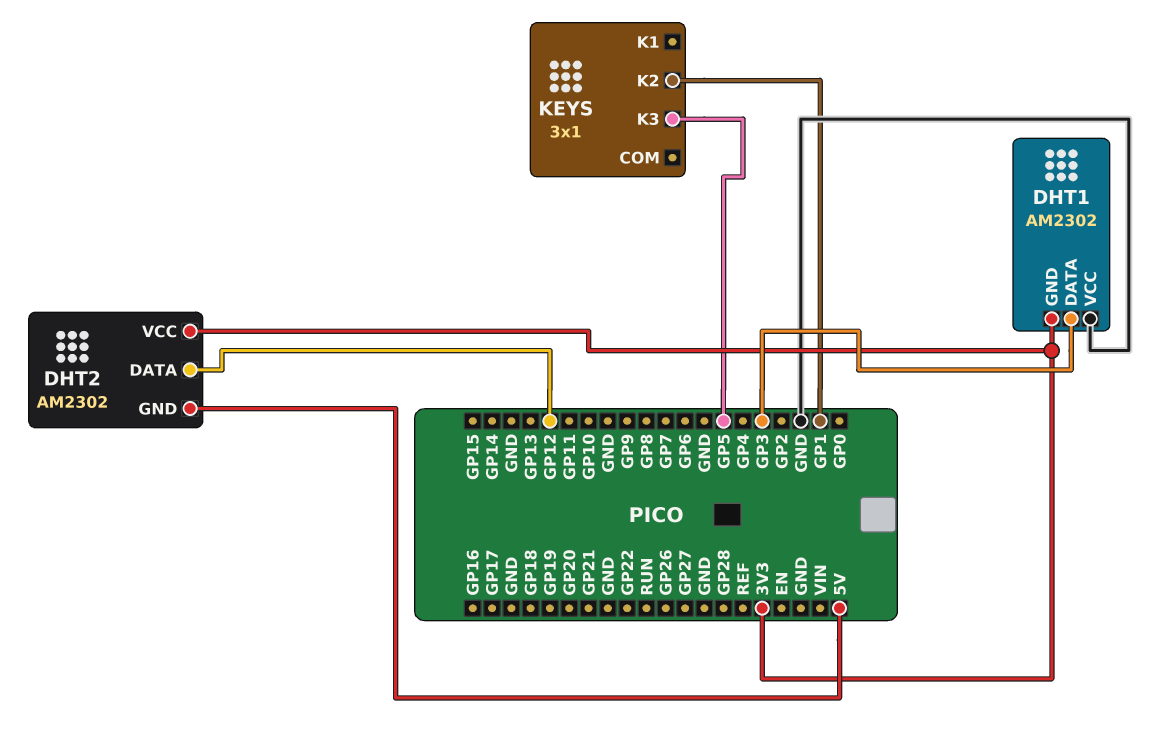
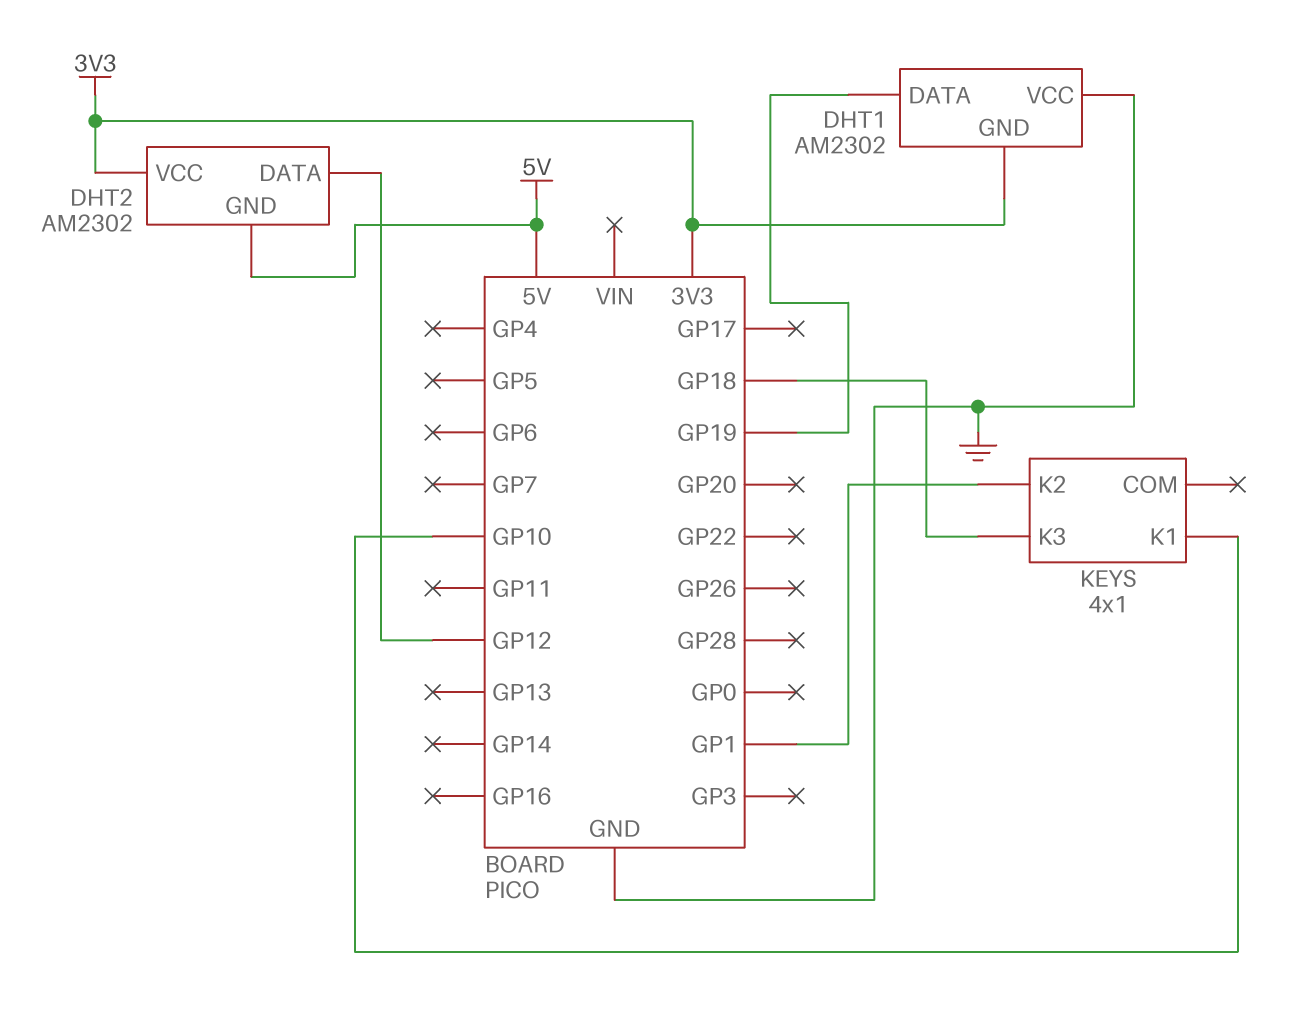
DHT1 pin DATA: GP3 -> GP19
KEYS: 3x1 -> 4x1
KEYS pin K1: none -> GP10
KEYS pin K3: GP5 -> GP18

